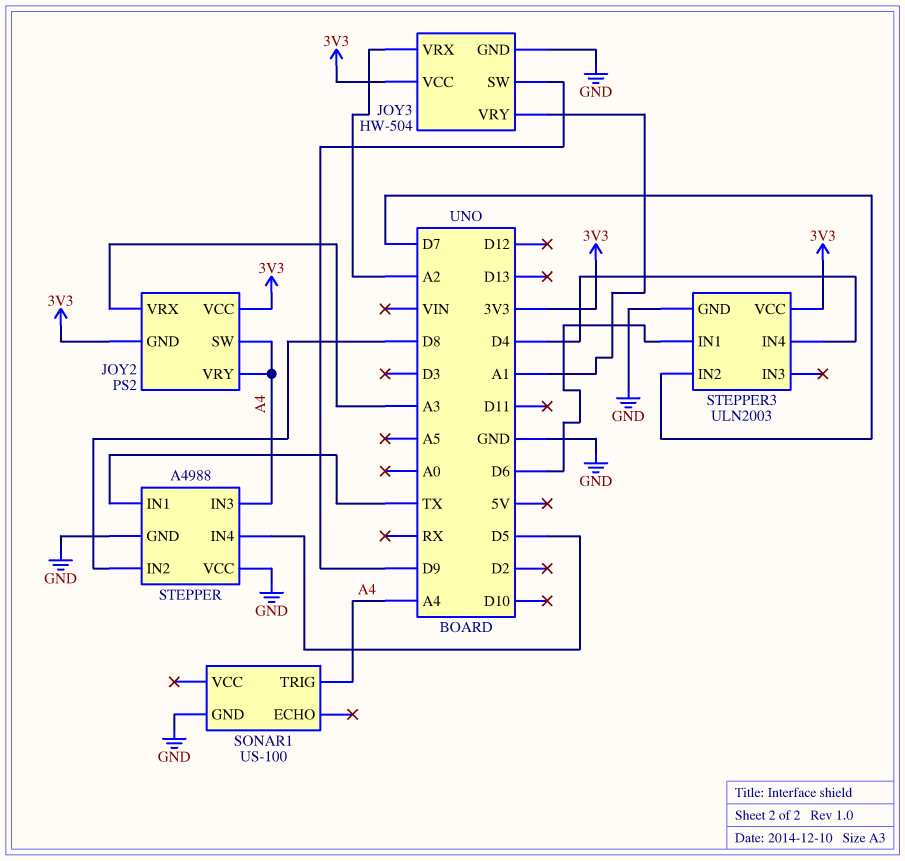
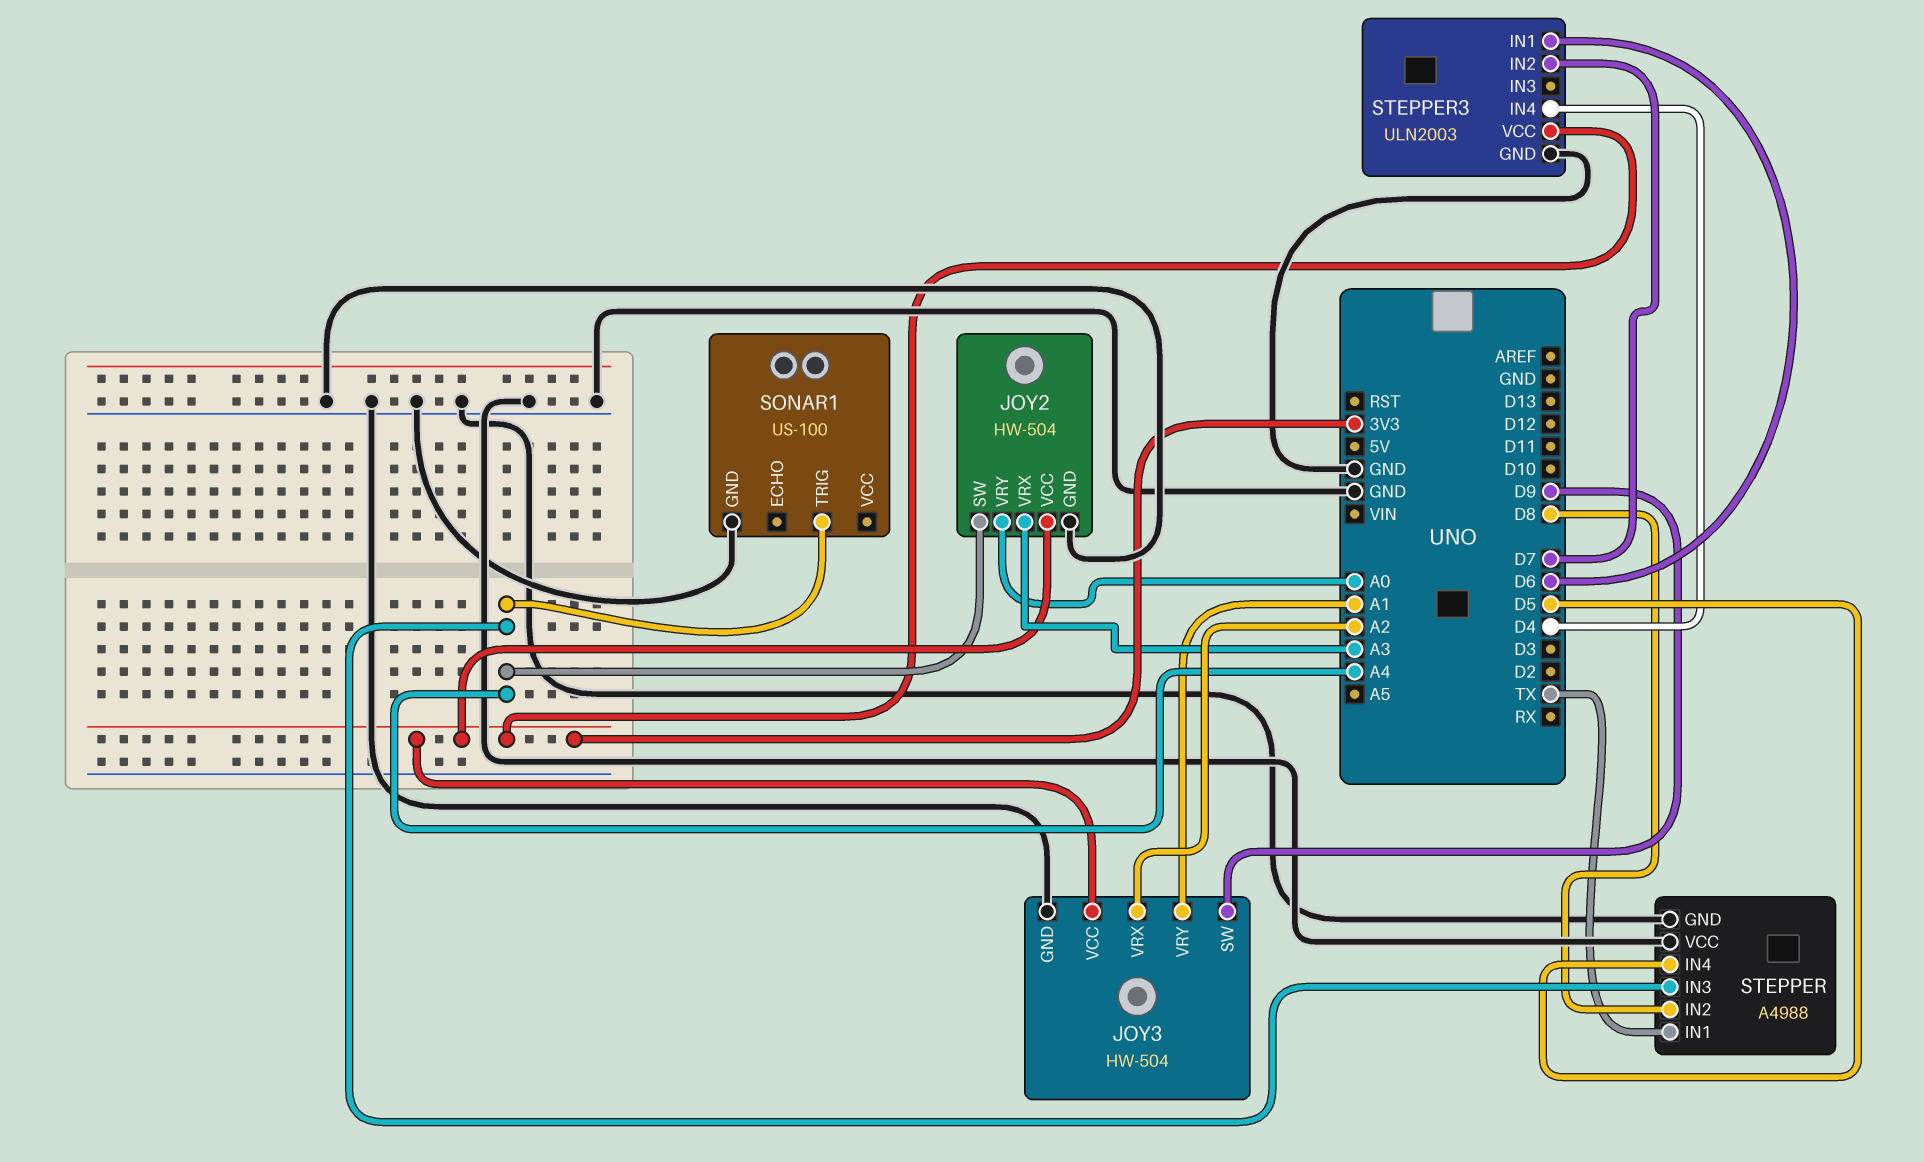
JOY2: PS2 -> HW-504
JOY2 pin GND: 3V3 -> GND
JOY2 pin VRY: A4 -> A0

